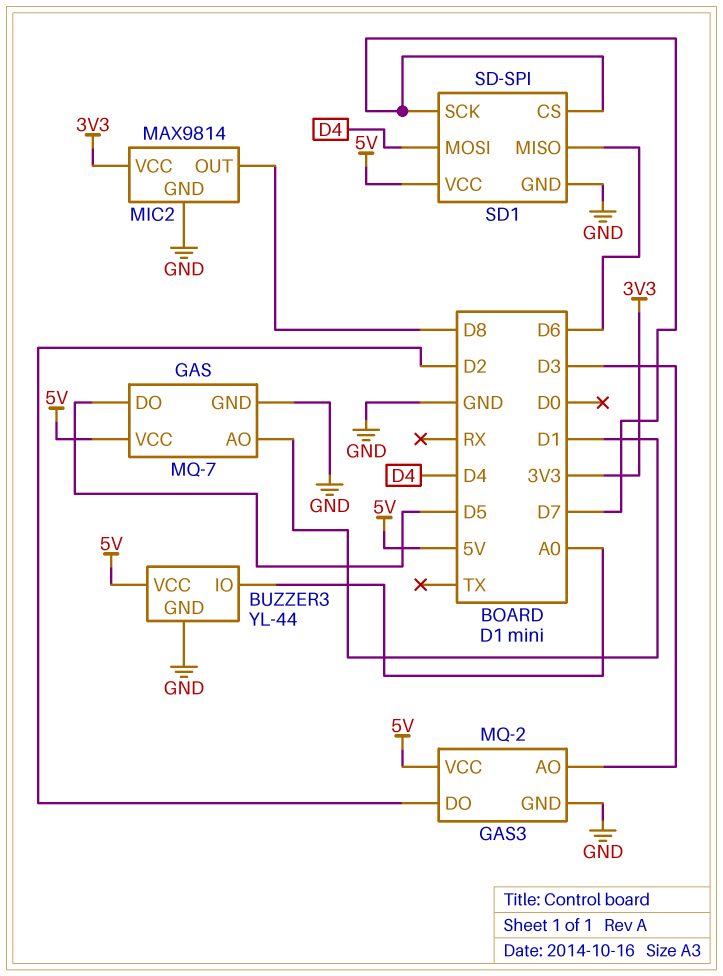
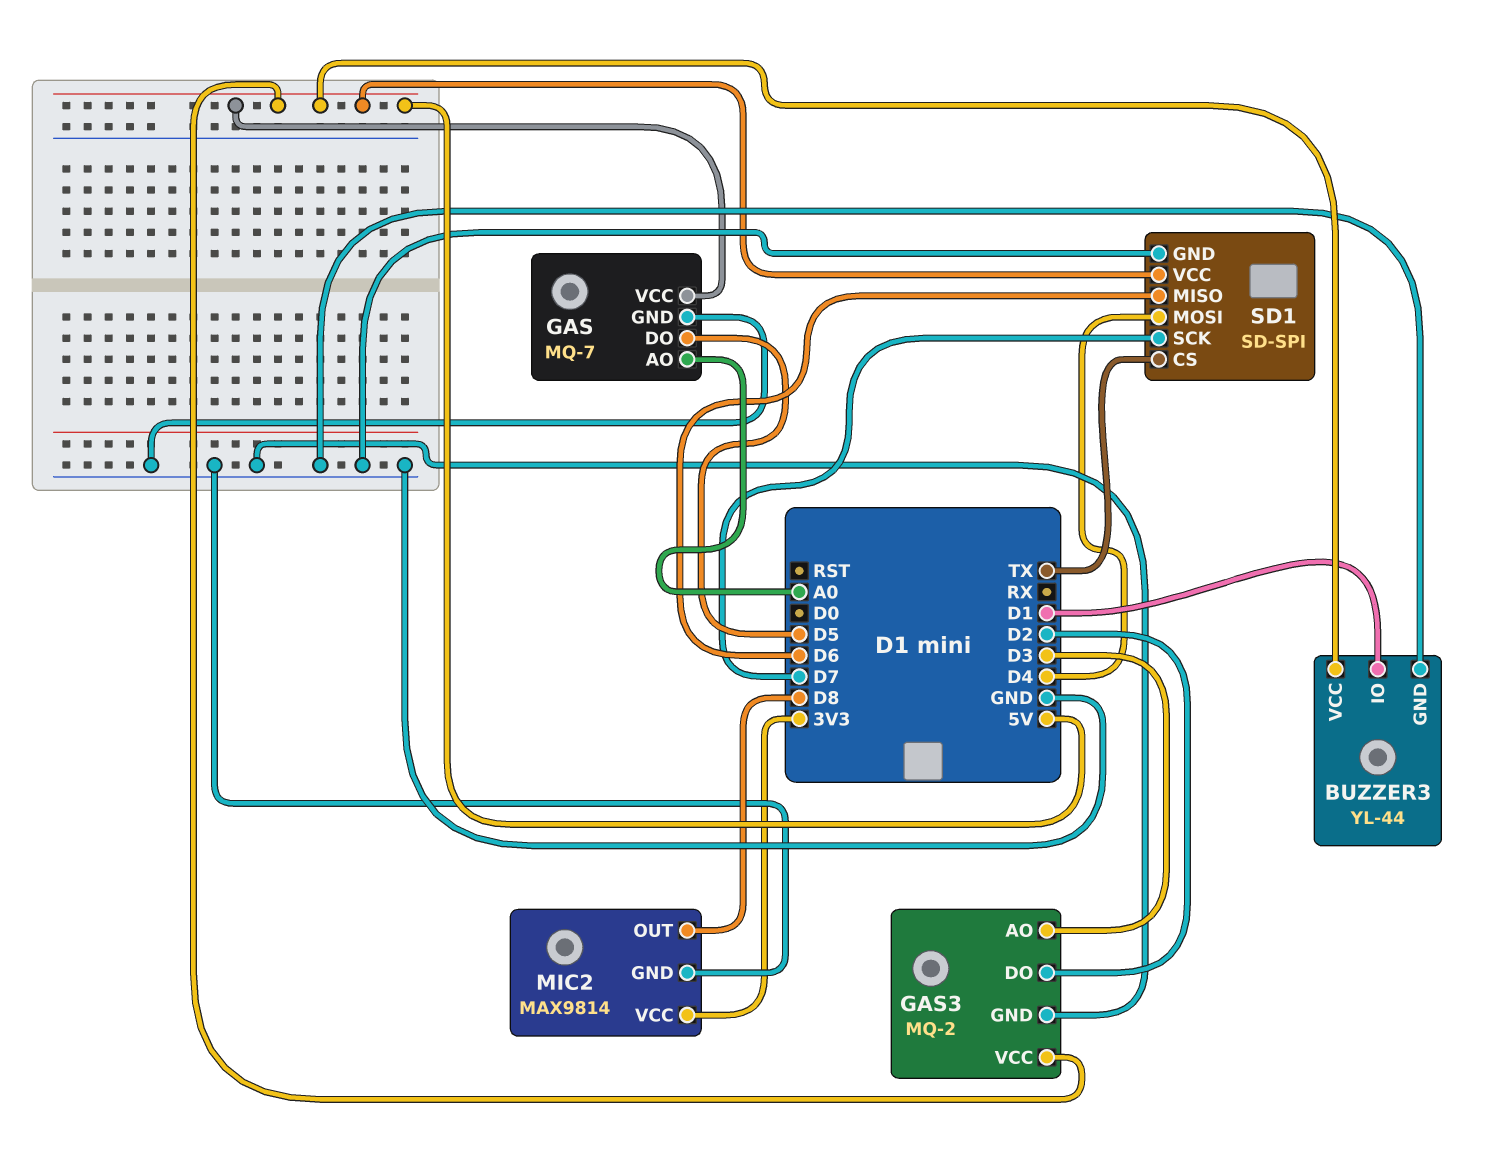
BUZZER3 pin IO: A0 -> D1
GAS pin AO: D1 -> A0
SD1 pin CS: D7 -> TX

